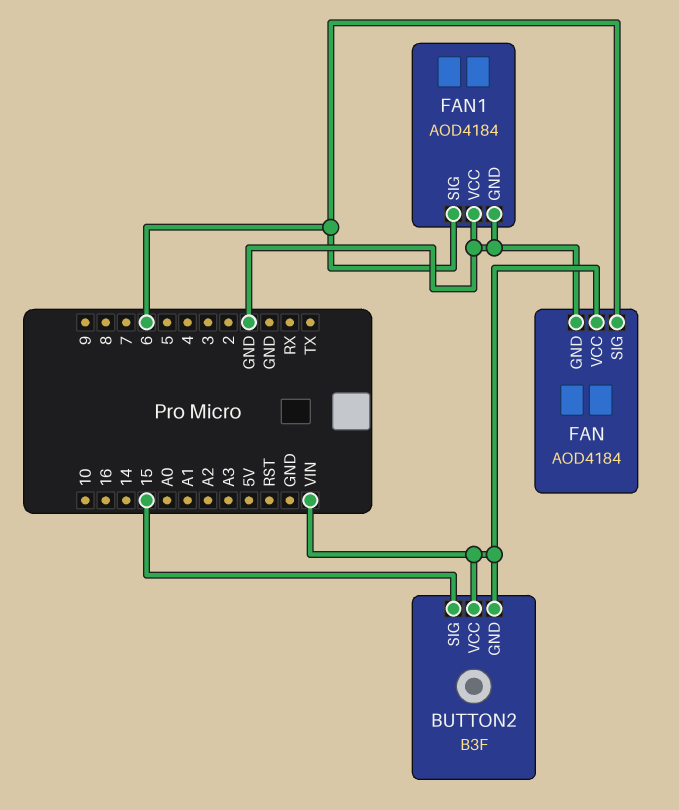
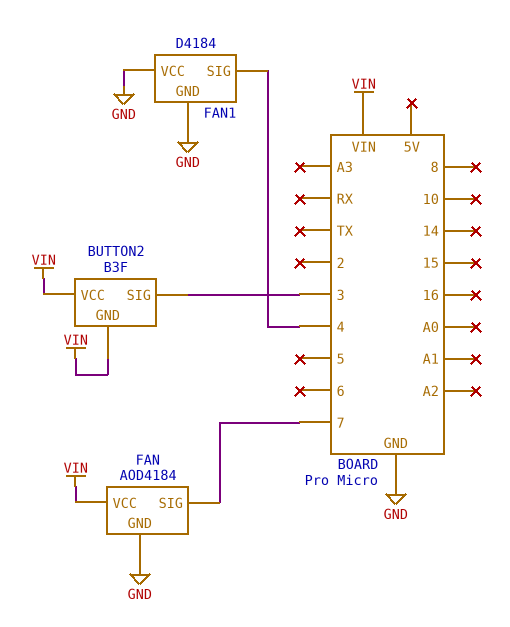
BUTTON2 pin SIG: 15 -> 3
FAN pin SIG: 6 -> 7
FAN1: AOD4184 -> D4184
FAN1 pin SIG: 6 -> 4

